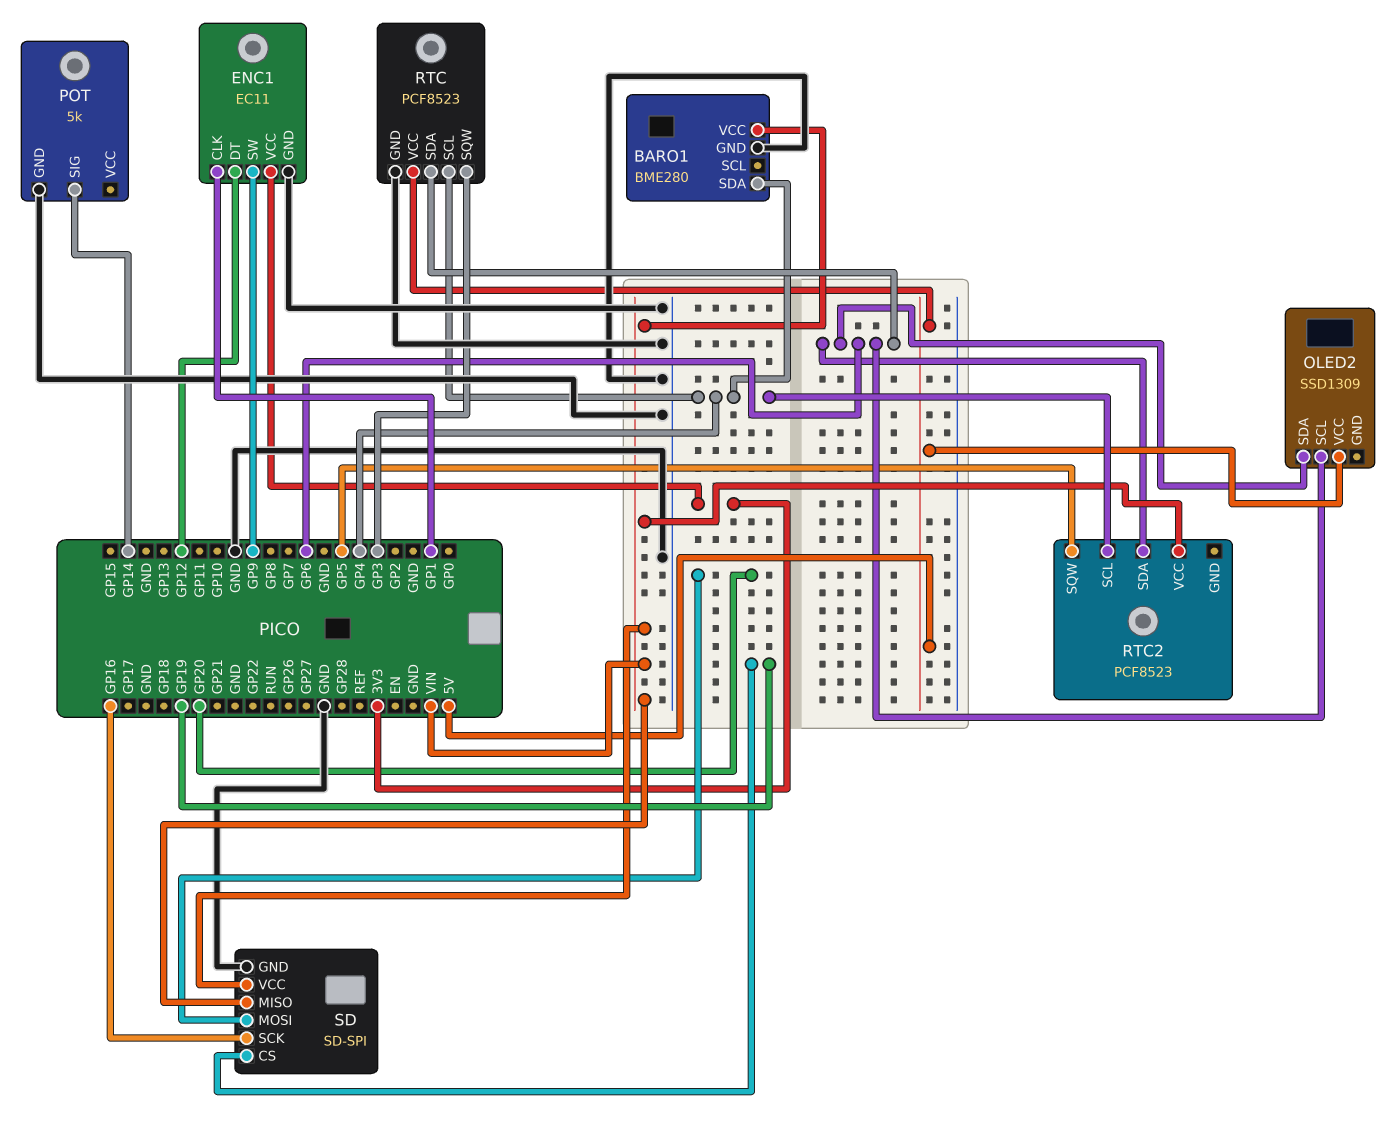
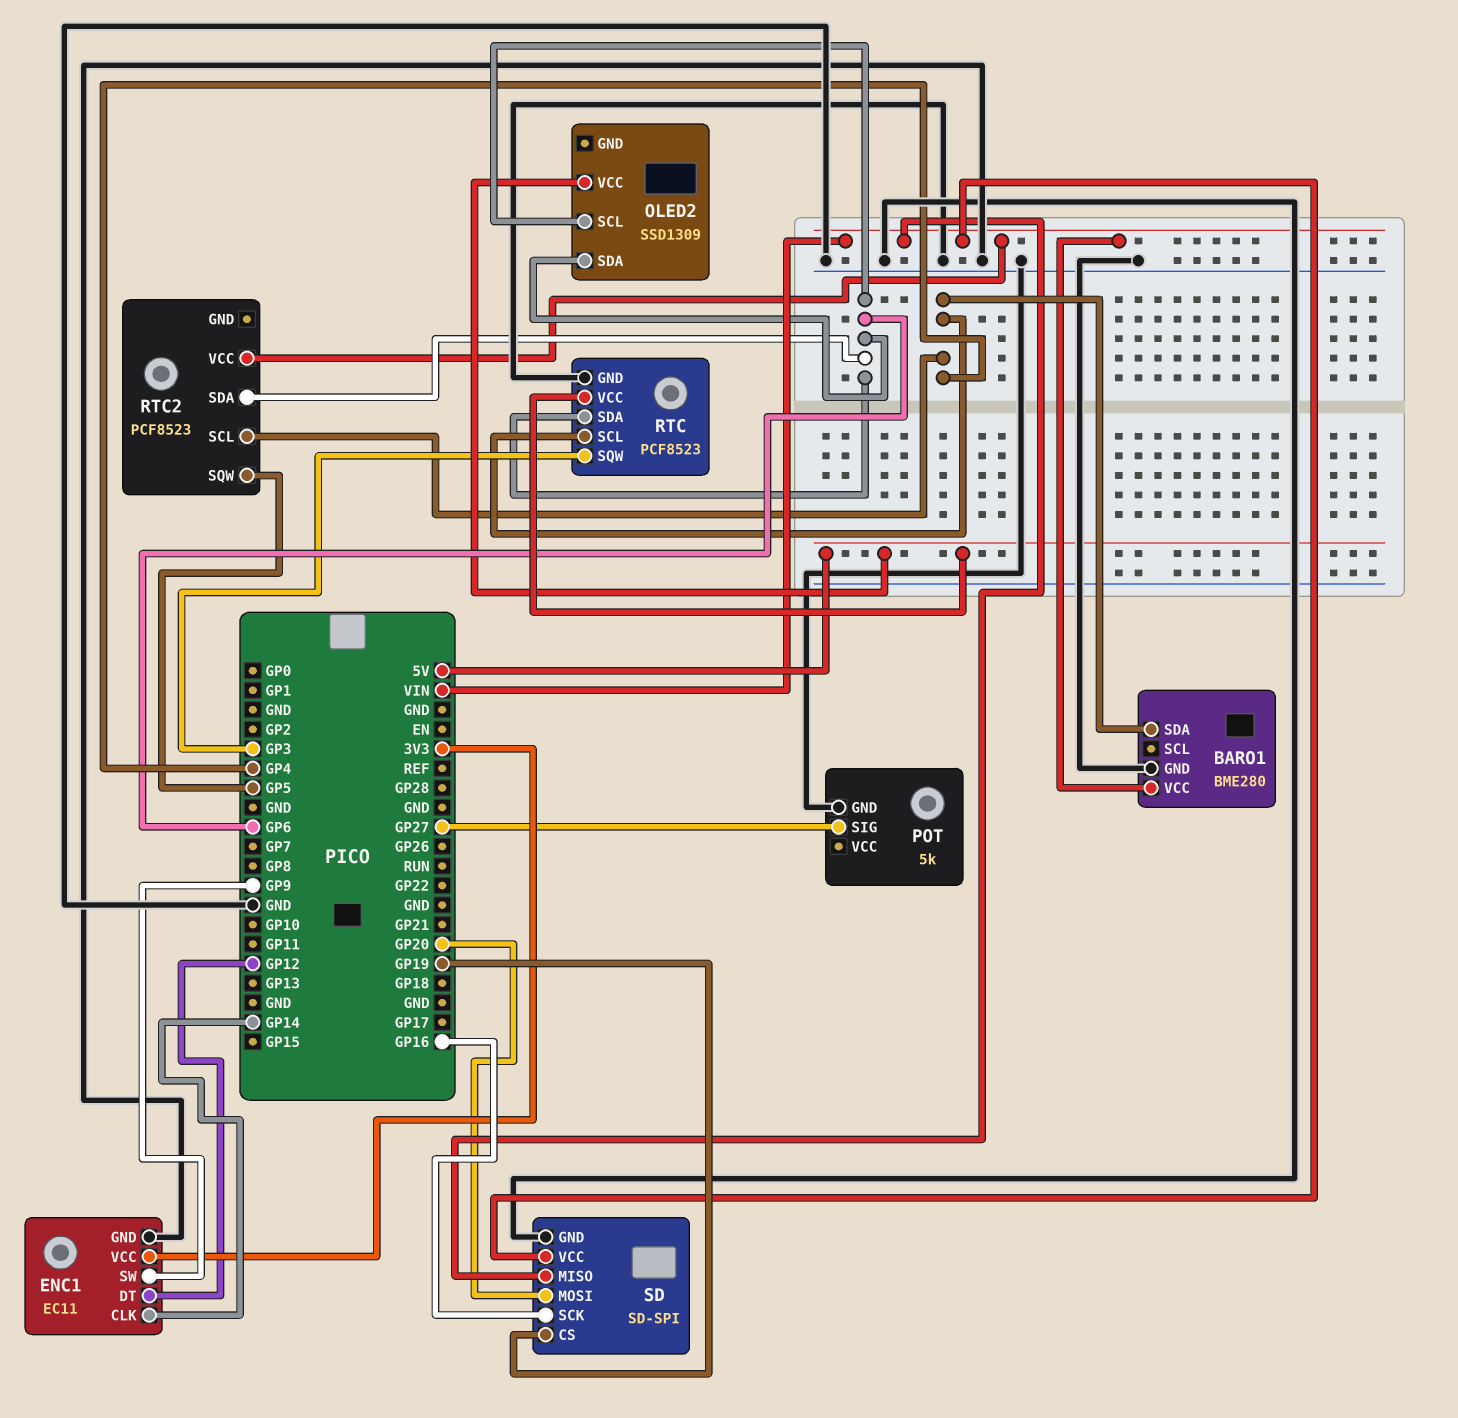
ENC1 pin CLK: GP1 -> GP14
POT pin SIG: GP14 -> GP27

